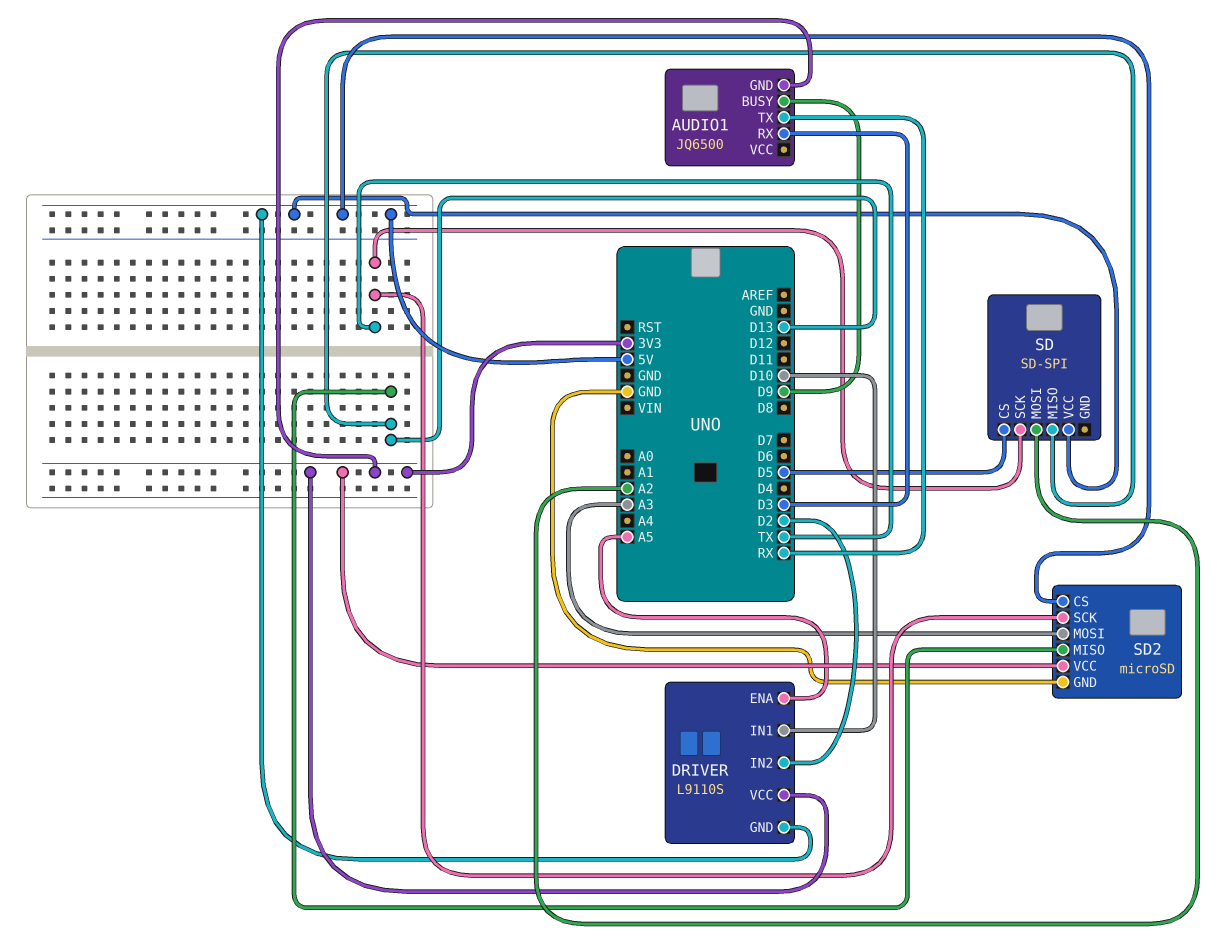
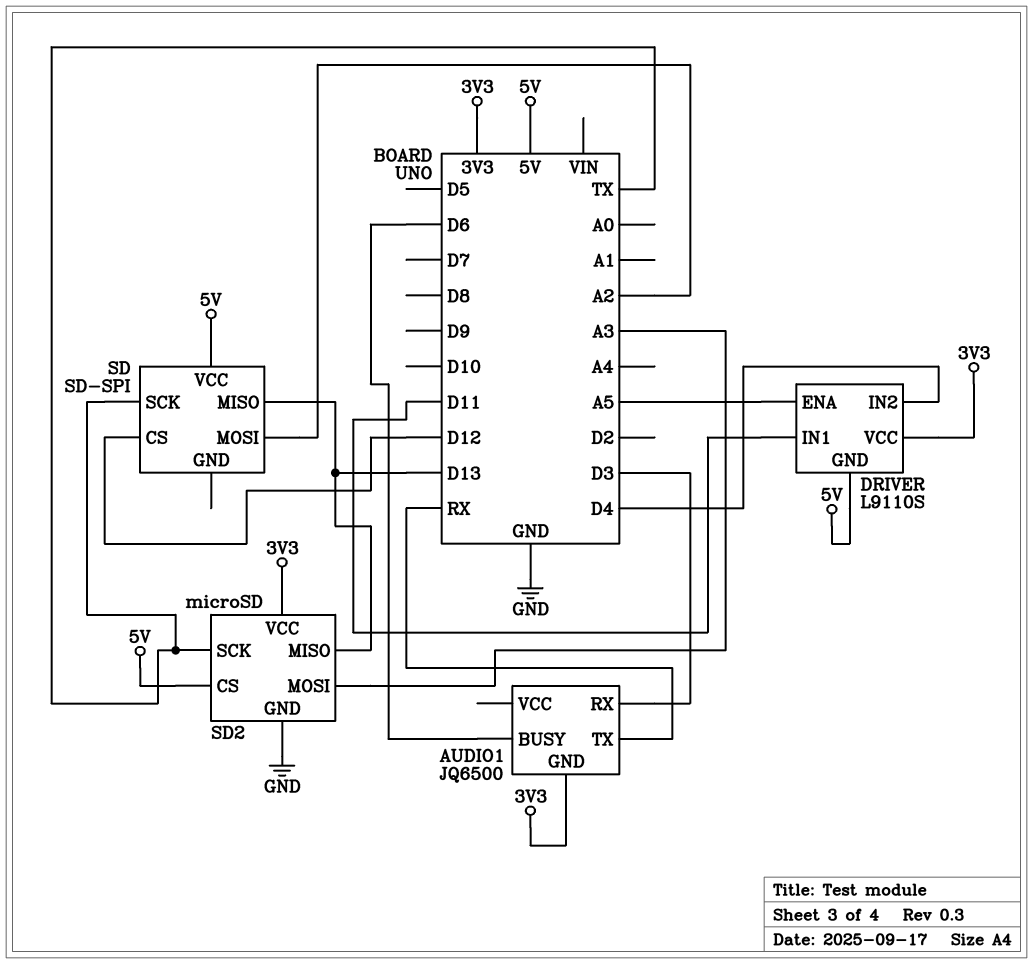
AUDIO1 pin BUSY: D9 -> D6
DRIVER pin IN1: D10 -> D11
DRIVER pin IN2: D2 -> D4
SD pin CS: D5 -> D12

